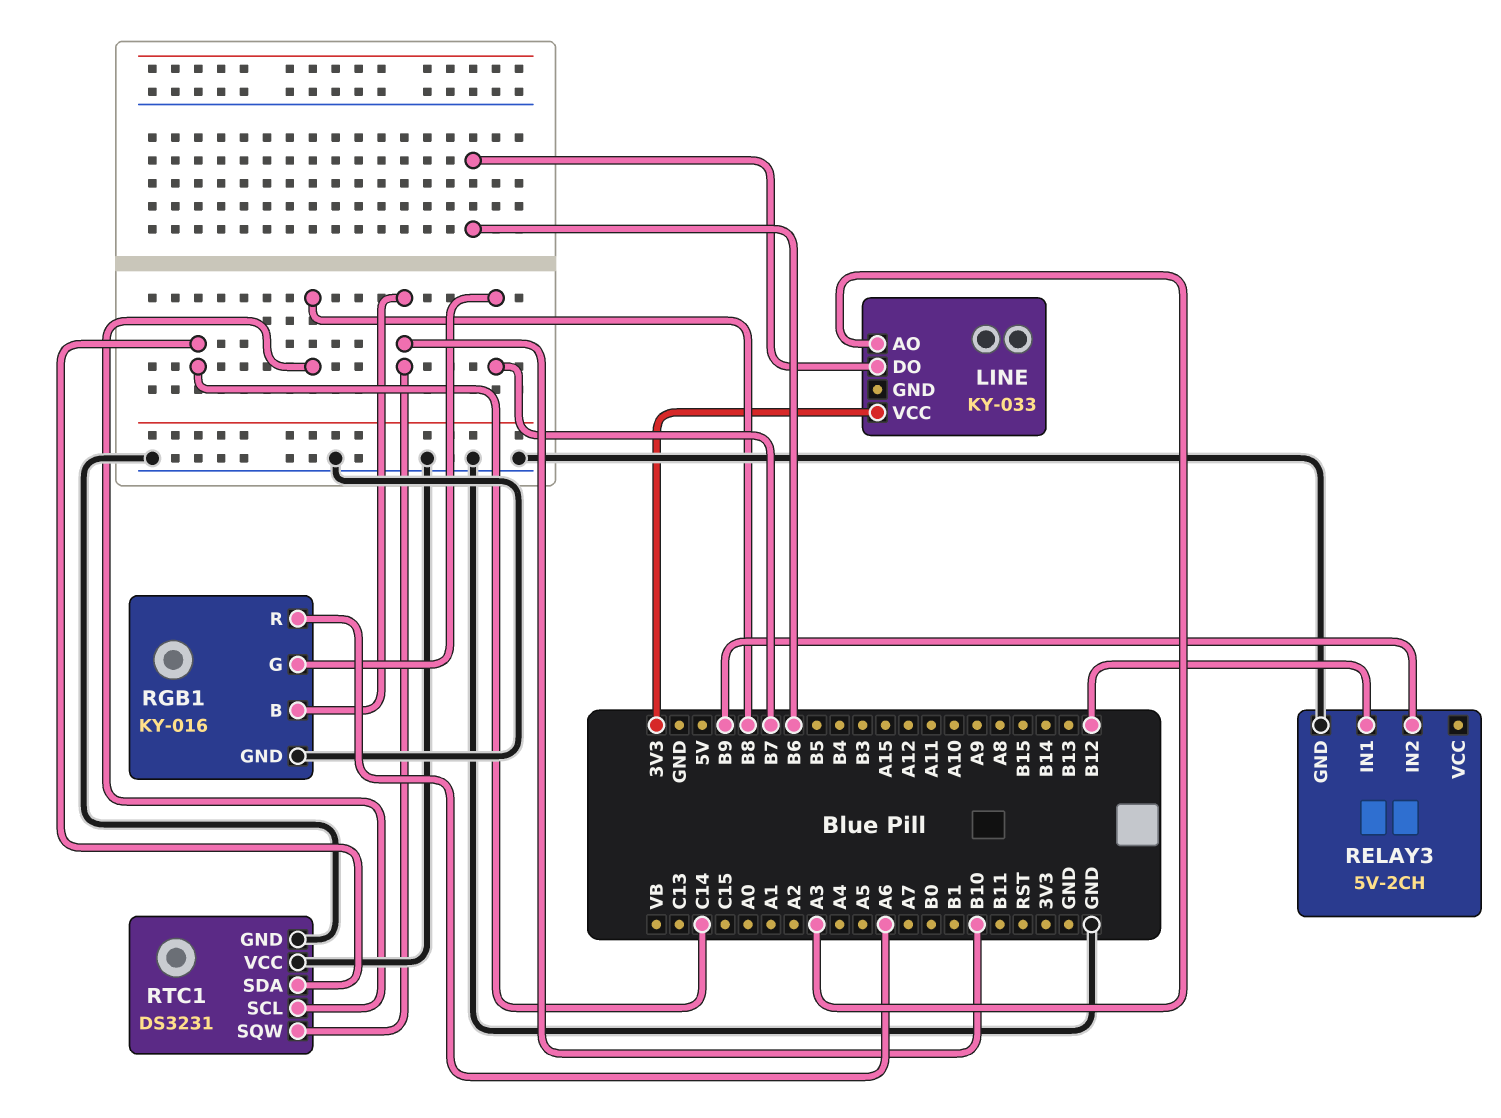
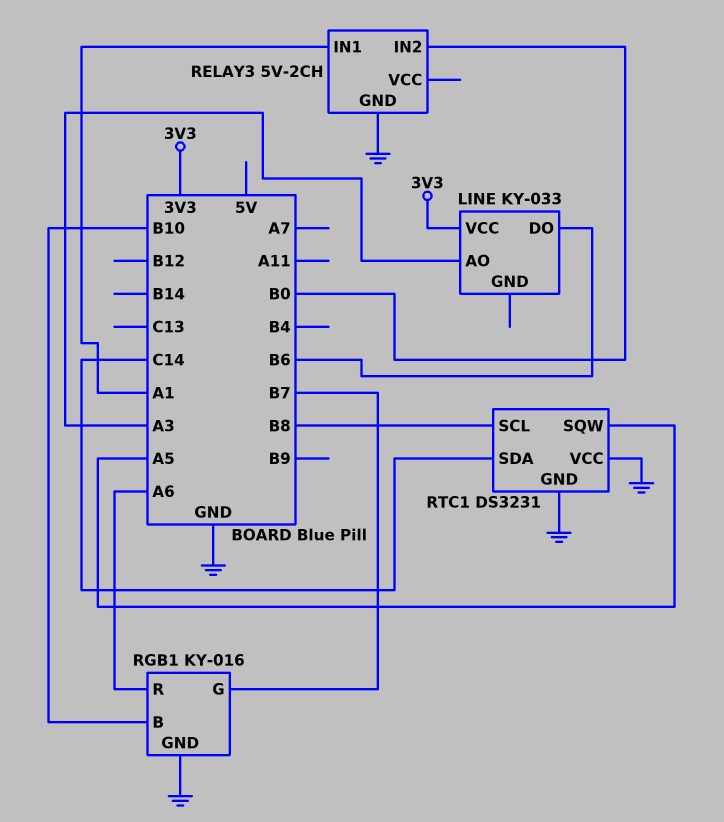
RELAY3 pin IN1: B12 -> A1
RELAY3 pin IN2: B9 -> B0
RTC1 pin SQW: B10 -> A5

